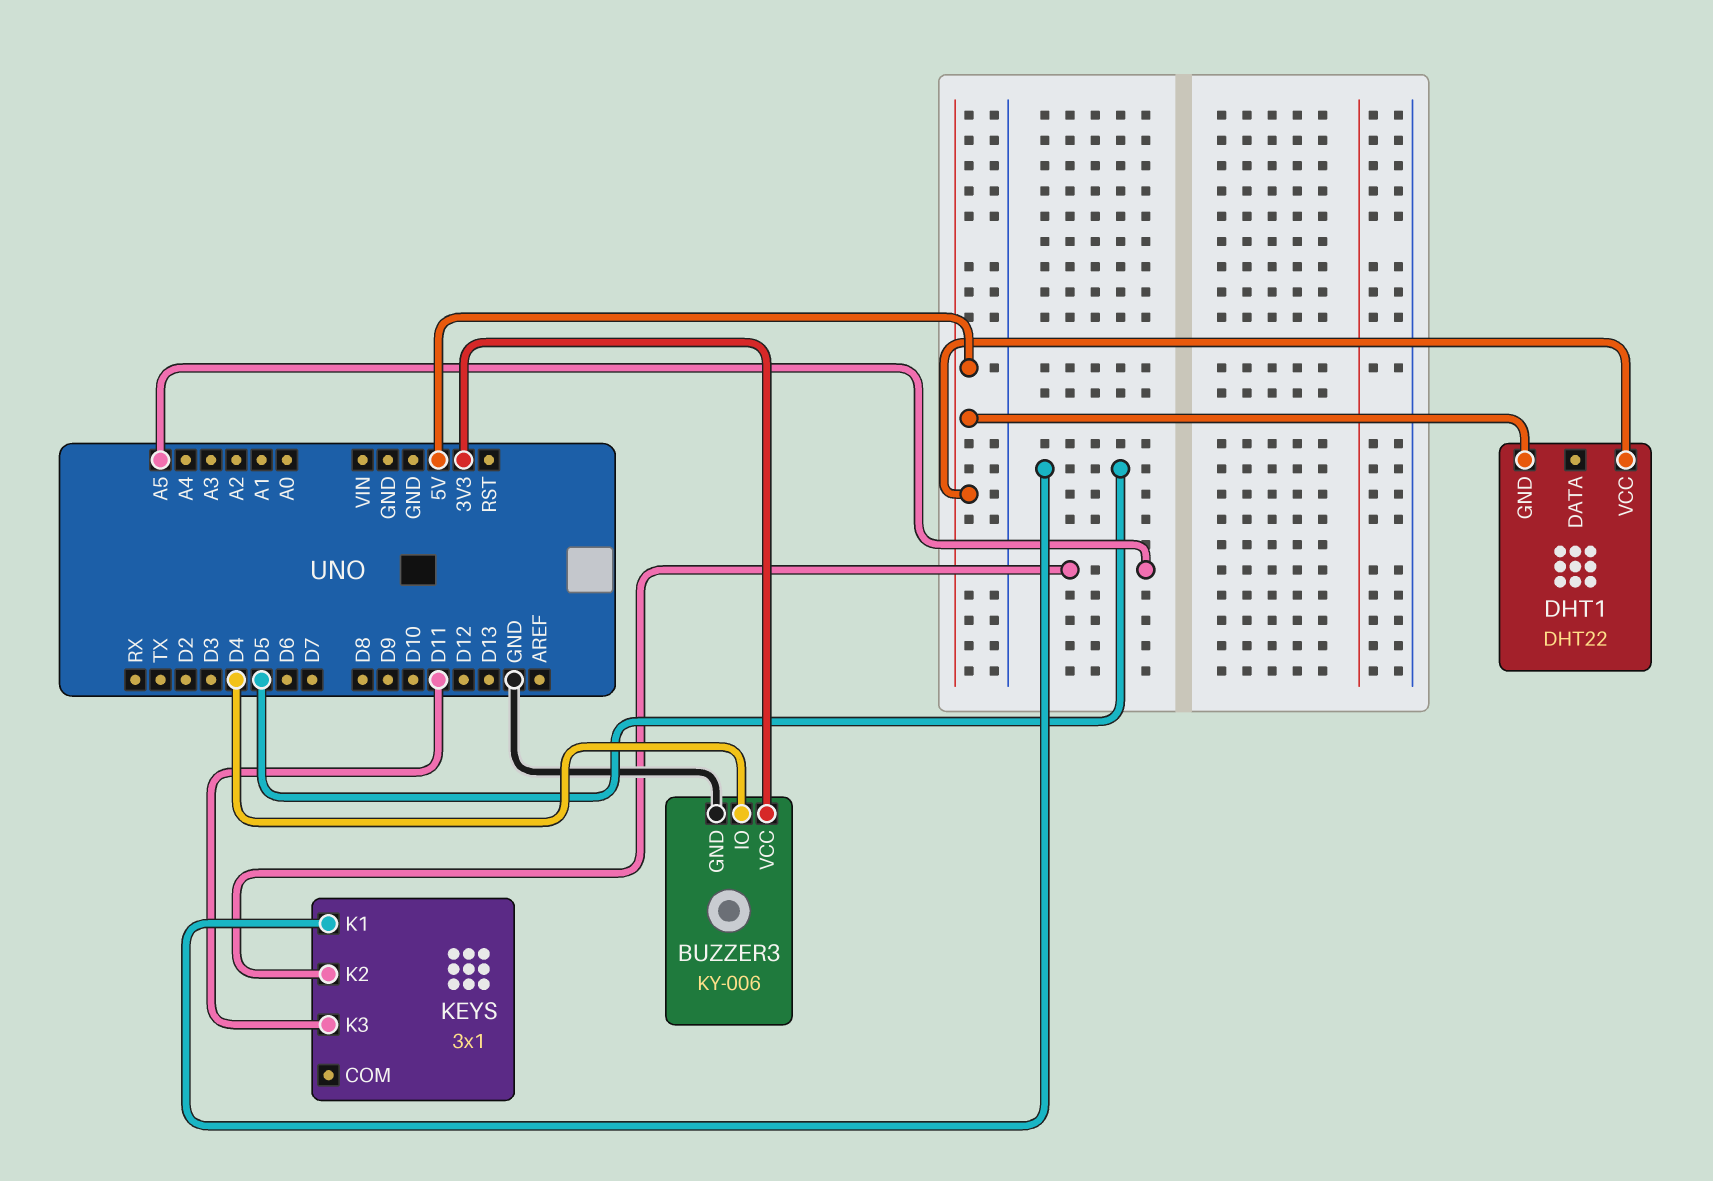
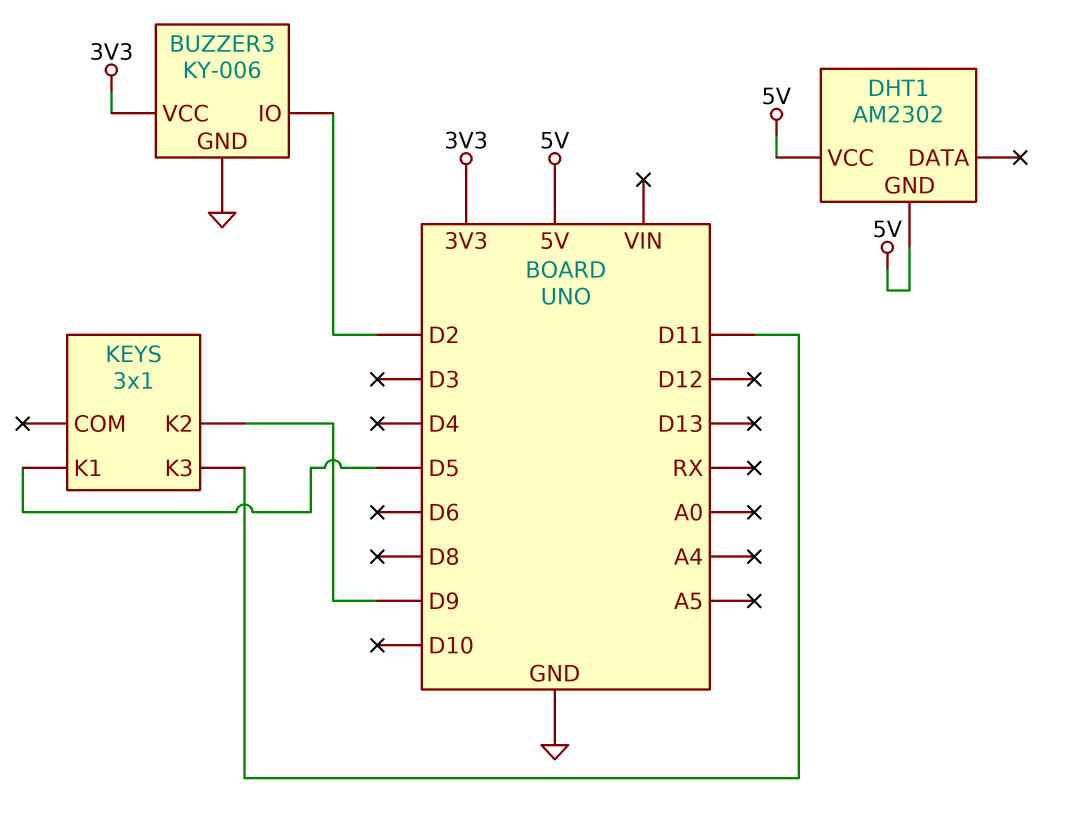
BUZZER3 pin IO: D4 -> D2
DHT1: DHT22 -> AM2302
KEYS pin K2: A5 -> D9

